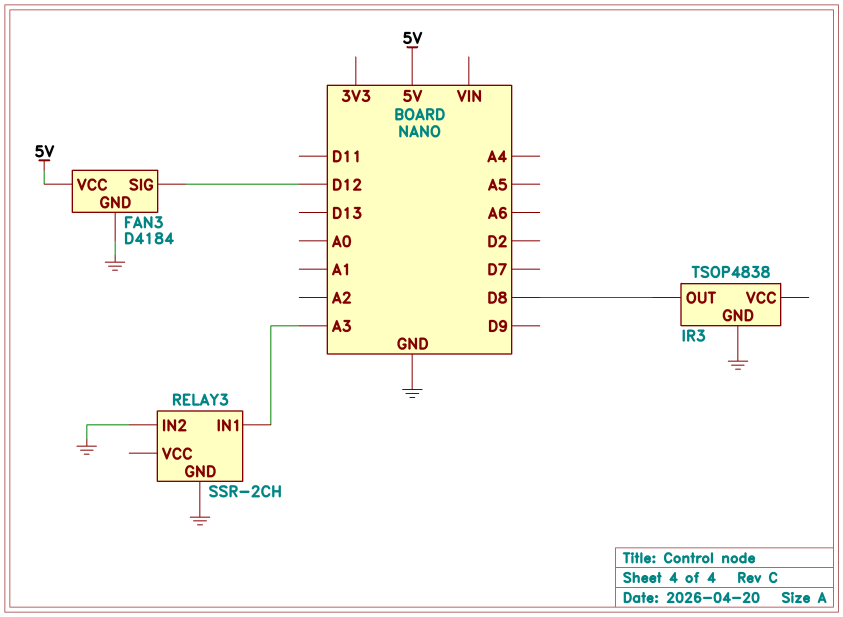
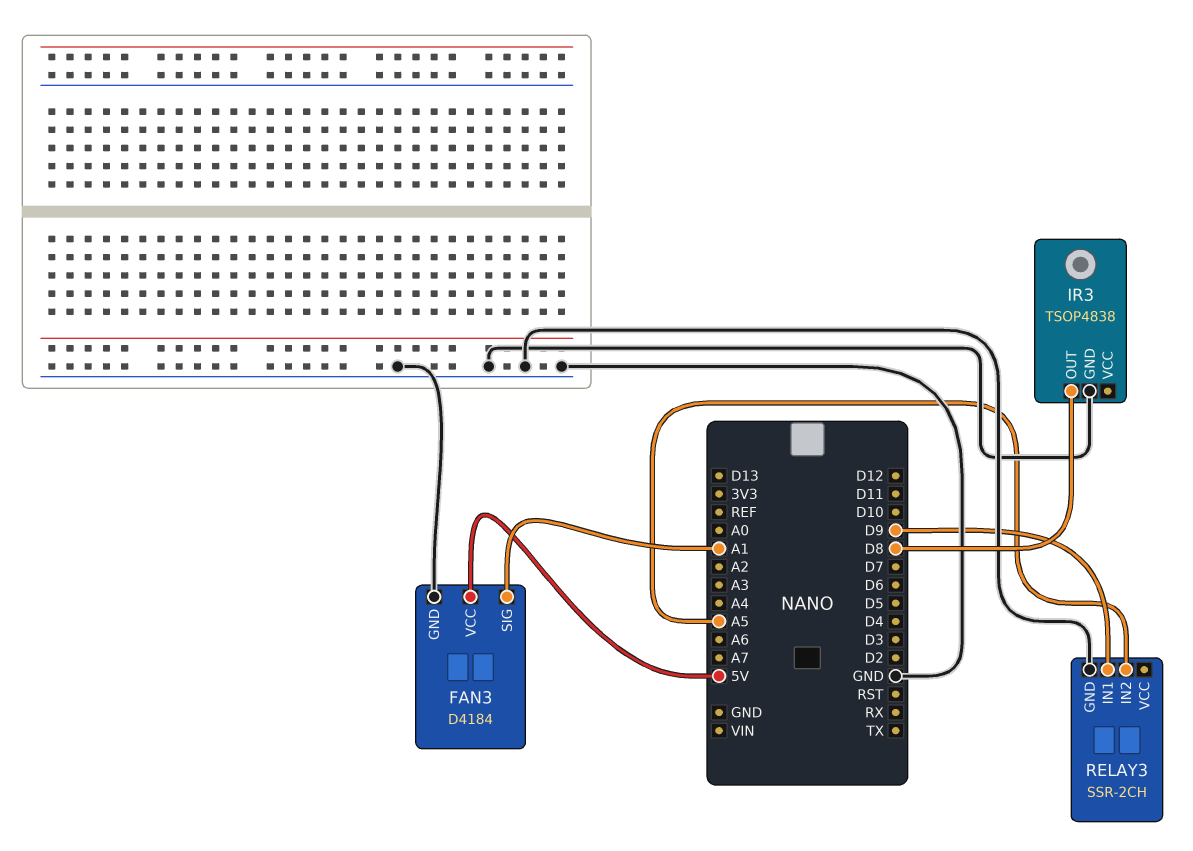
FAN3 pin SIG: D12 -> A1
RELAY3 pin IN1: A3 -> D9
RELAY3 pin IN2: GND -> A5

